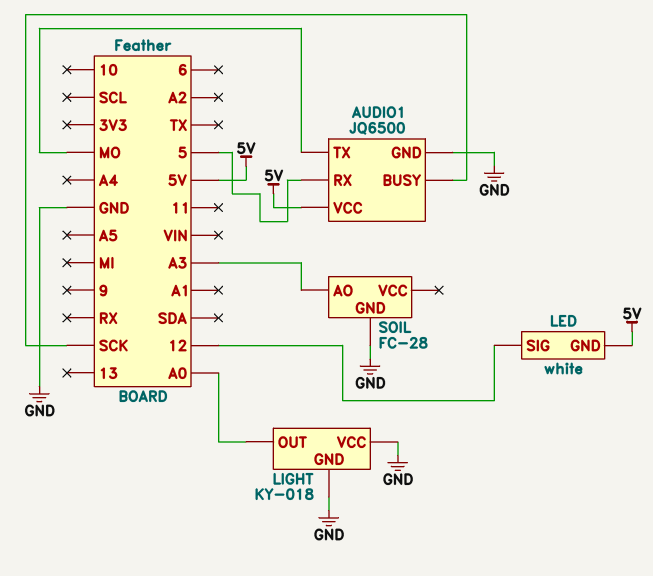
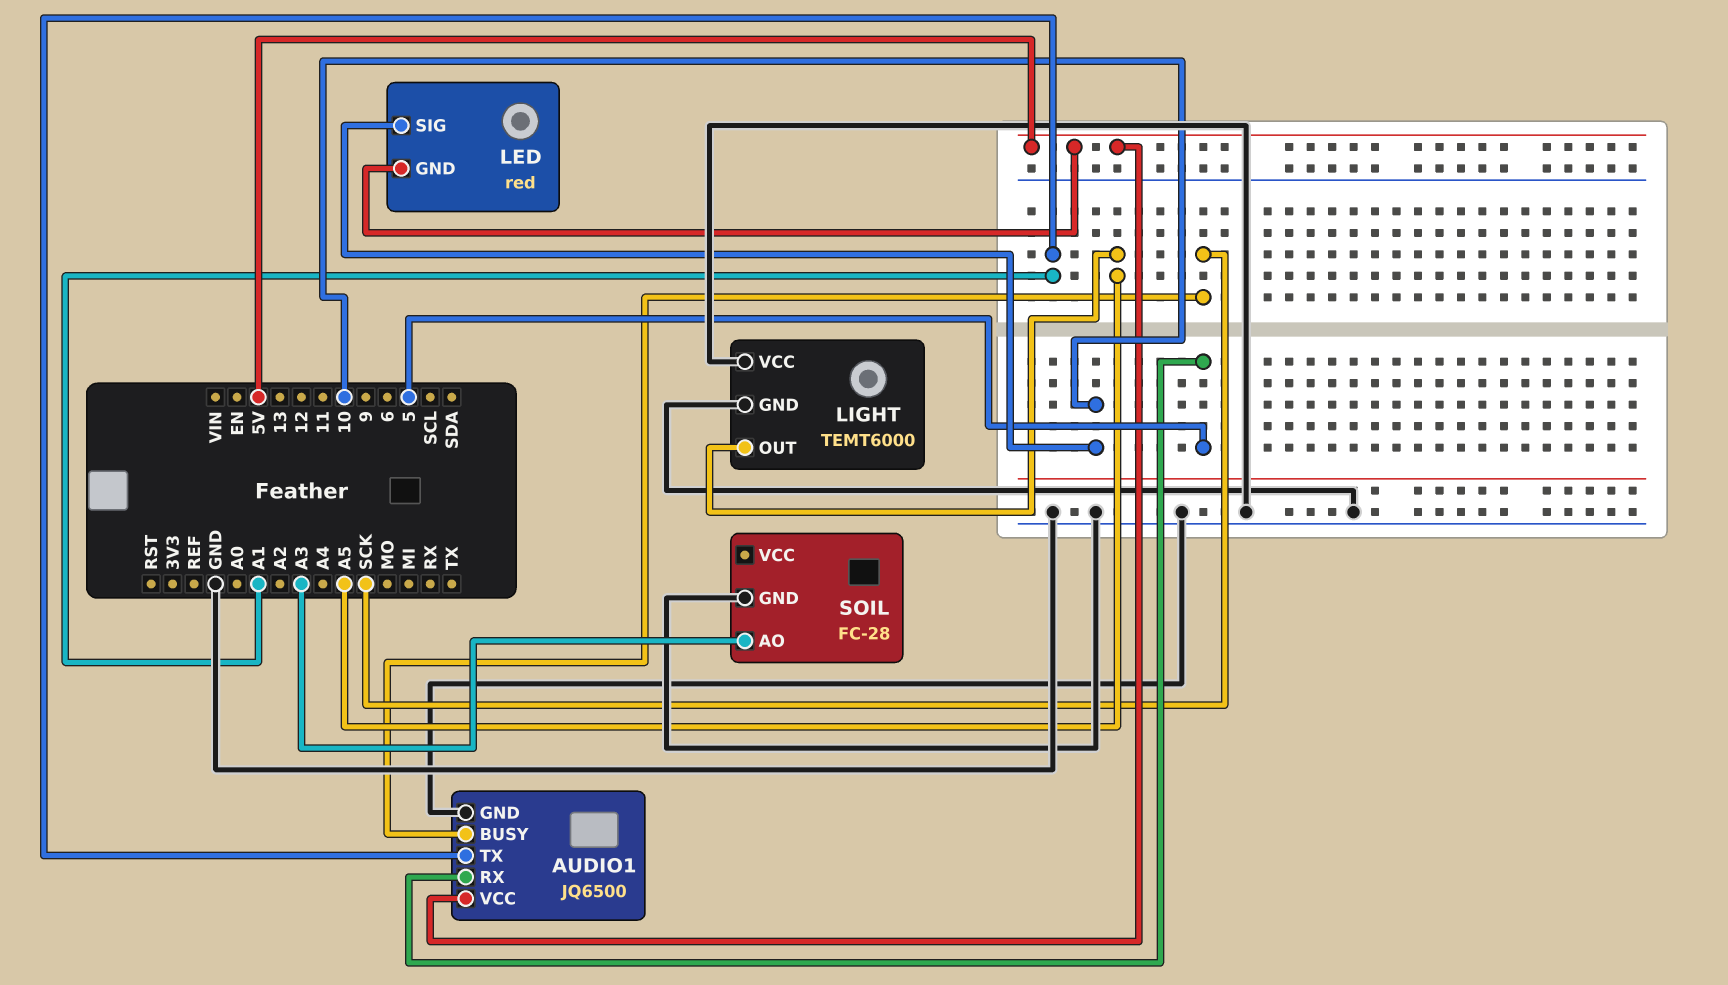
AUDIO1 pin TX: MO -> A1
LED: white -> red
LED pin SIG: 12 -> 10
LIGHT: KY-018 -> TEMT6000
LIGHT pin OUT: A0 -> A5

